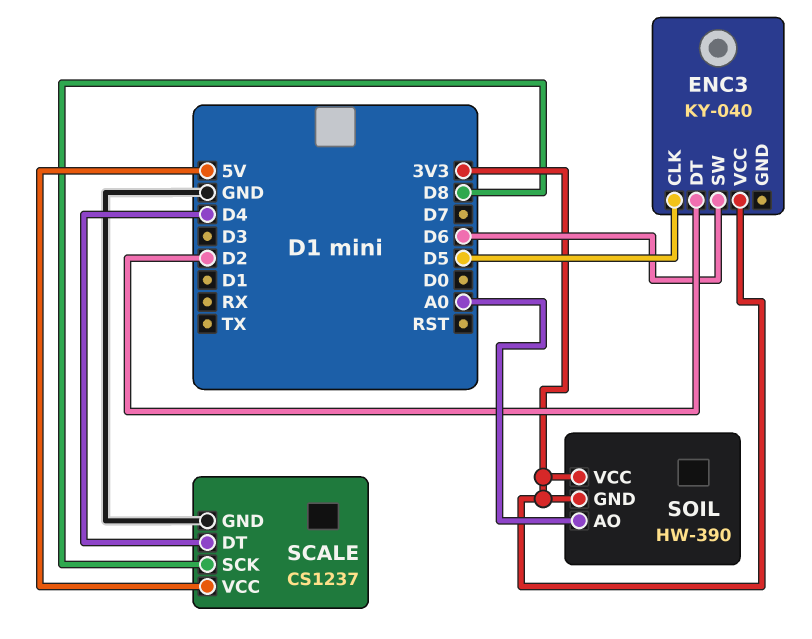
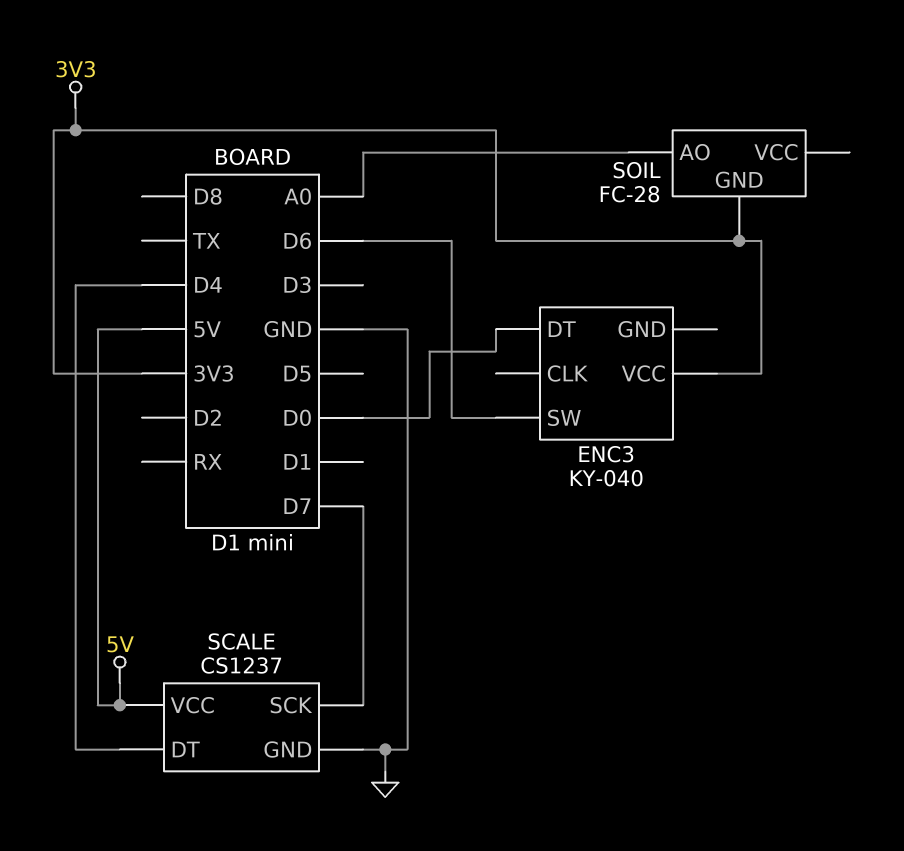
ENC3 pin CLK: D5 -> none
ENC3 pin DT: D2 -> D0
SCALE pin SCK: D8 -> D7
SOIL: HW-390 -> FC-28
SOIL pin VCC: 3V3 -> none

